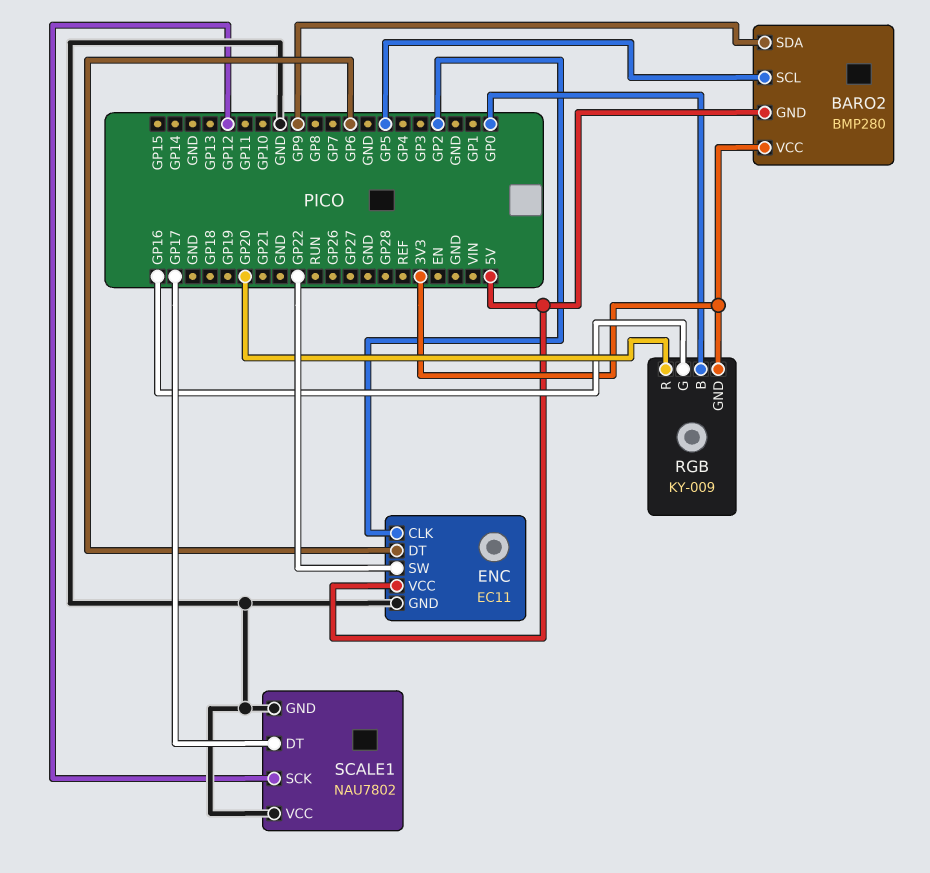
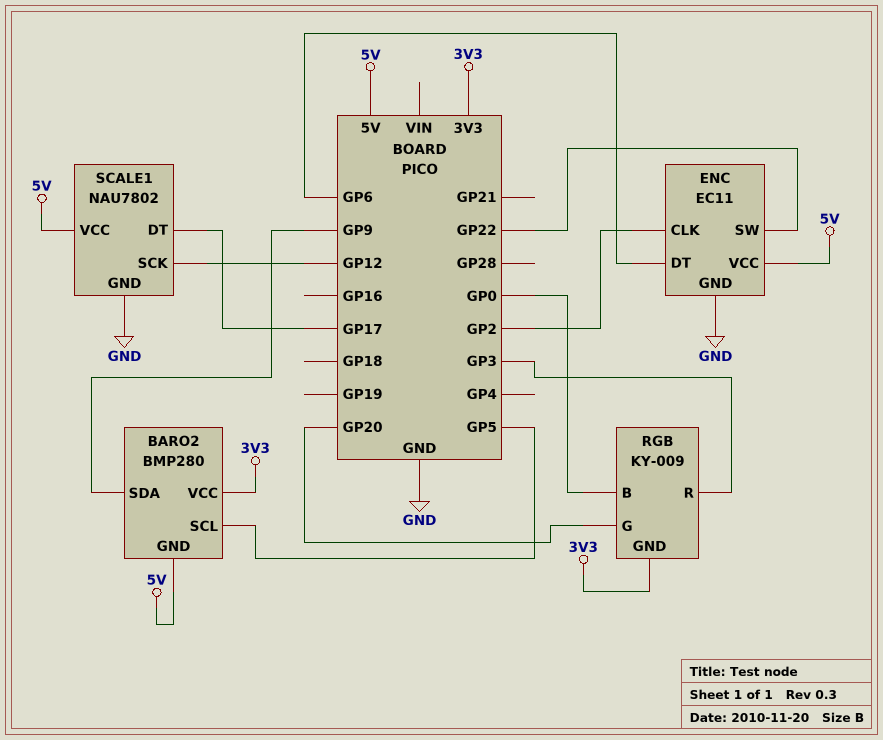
RGB pin G: GP16 -> GP20
RGB pin R: GP20 -> GP3
SCALE1 pin VCC: GND -> 5V

